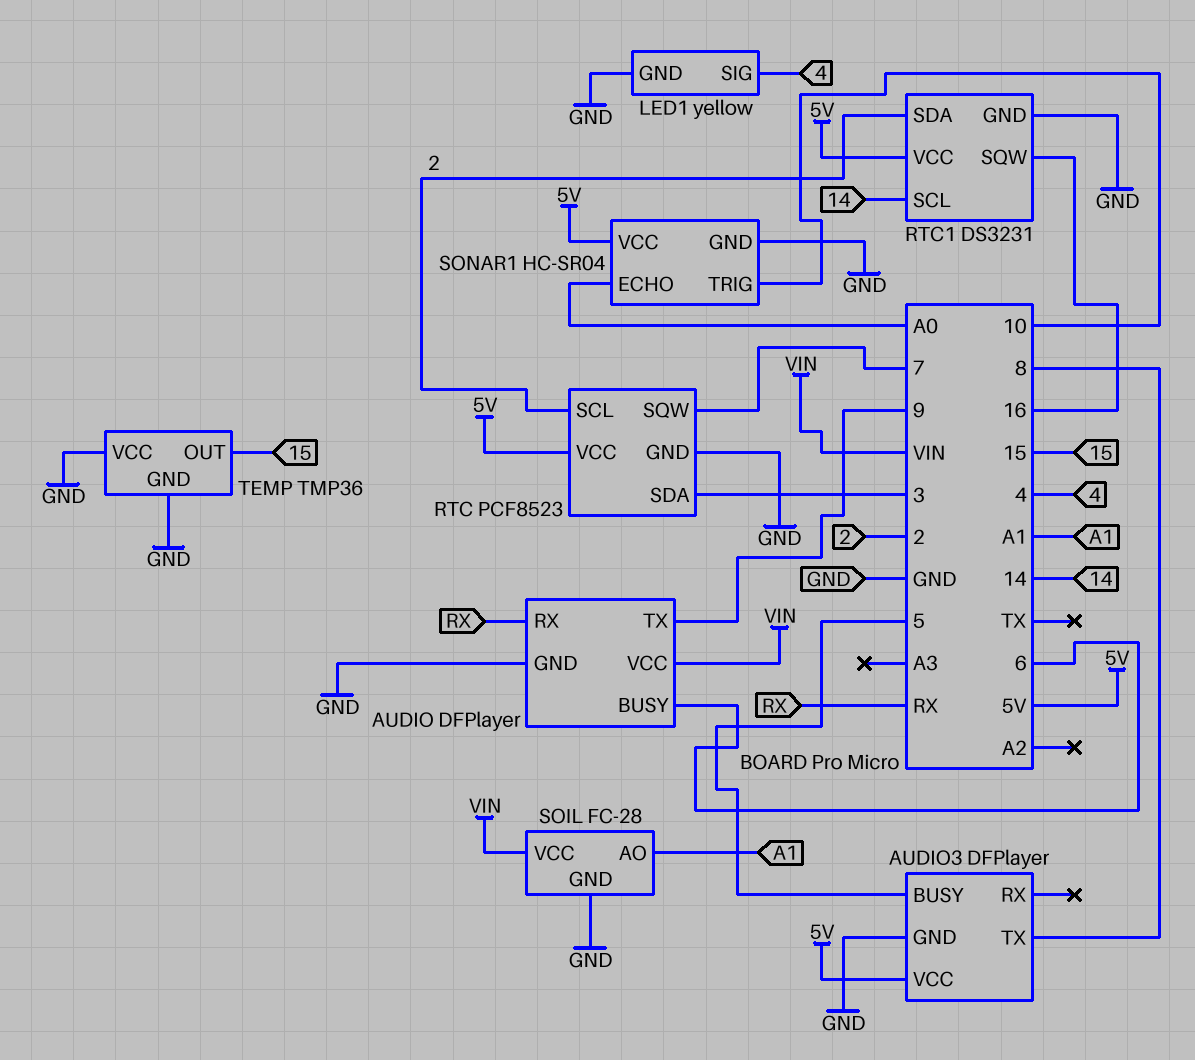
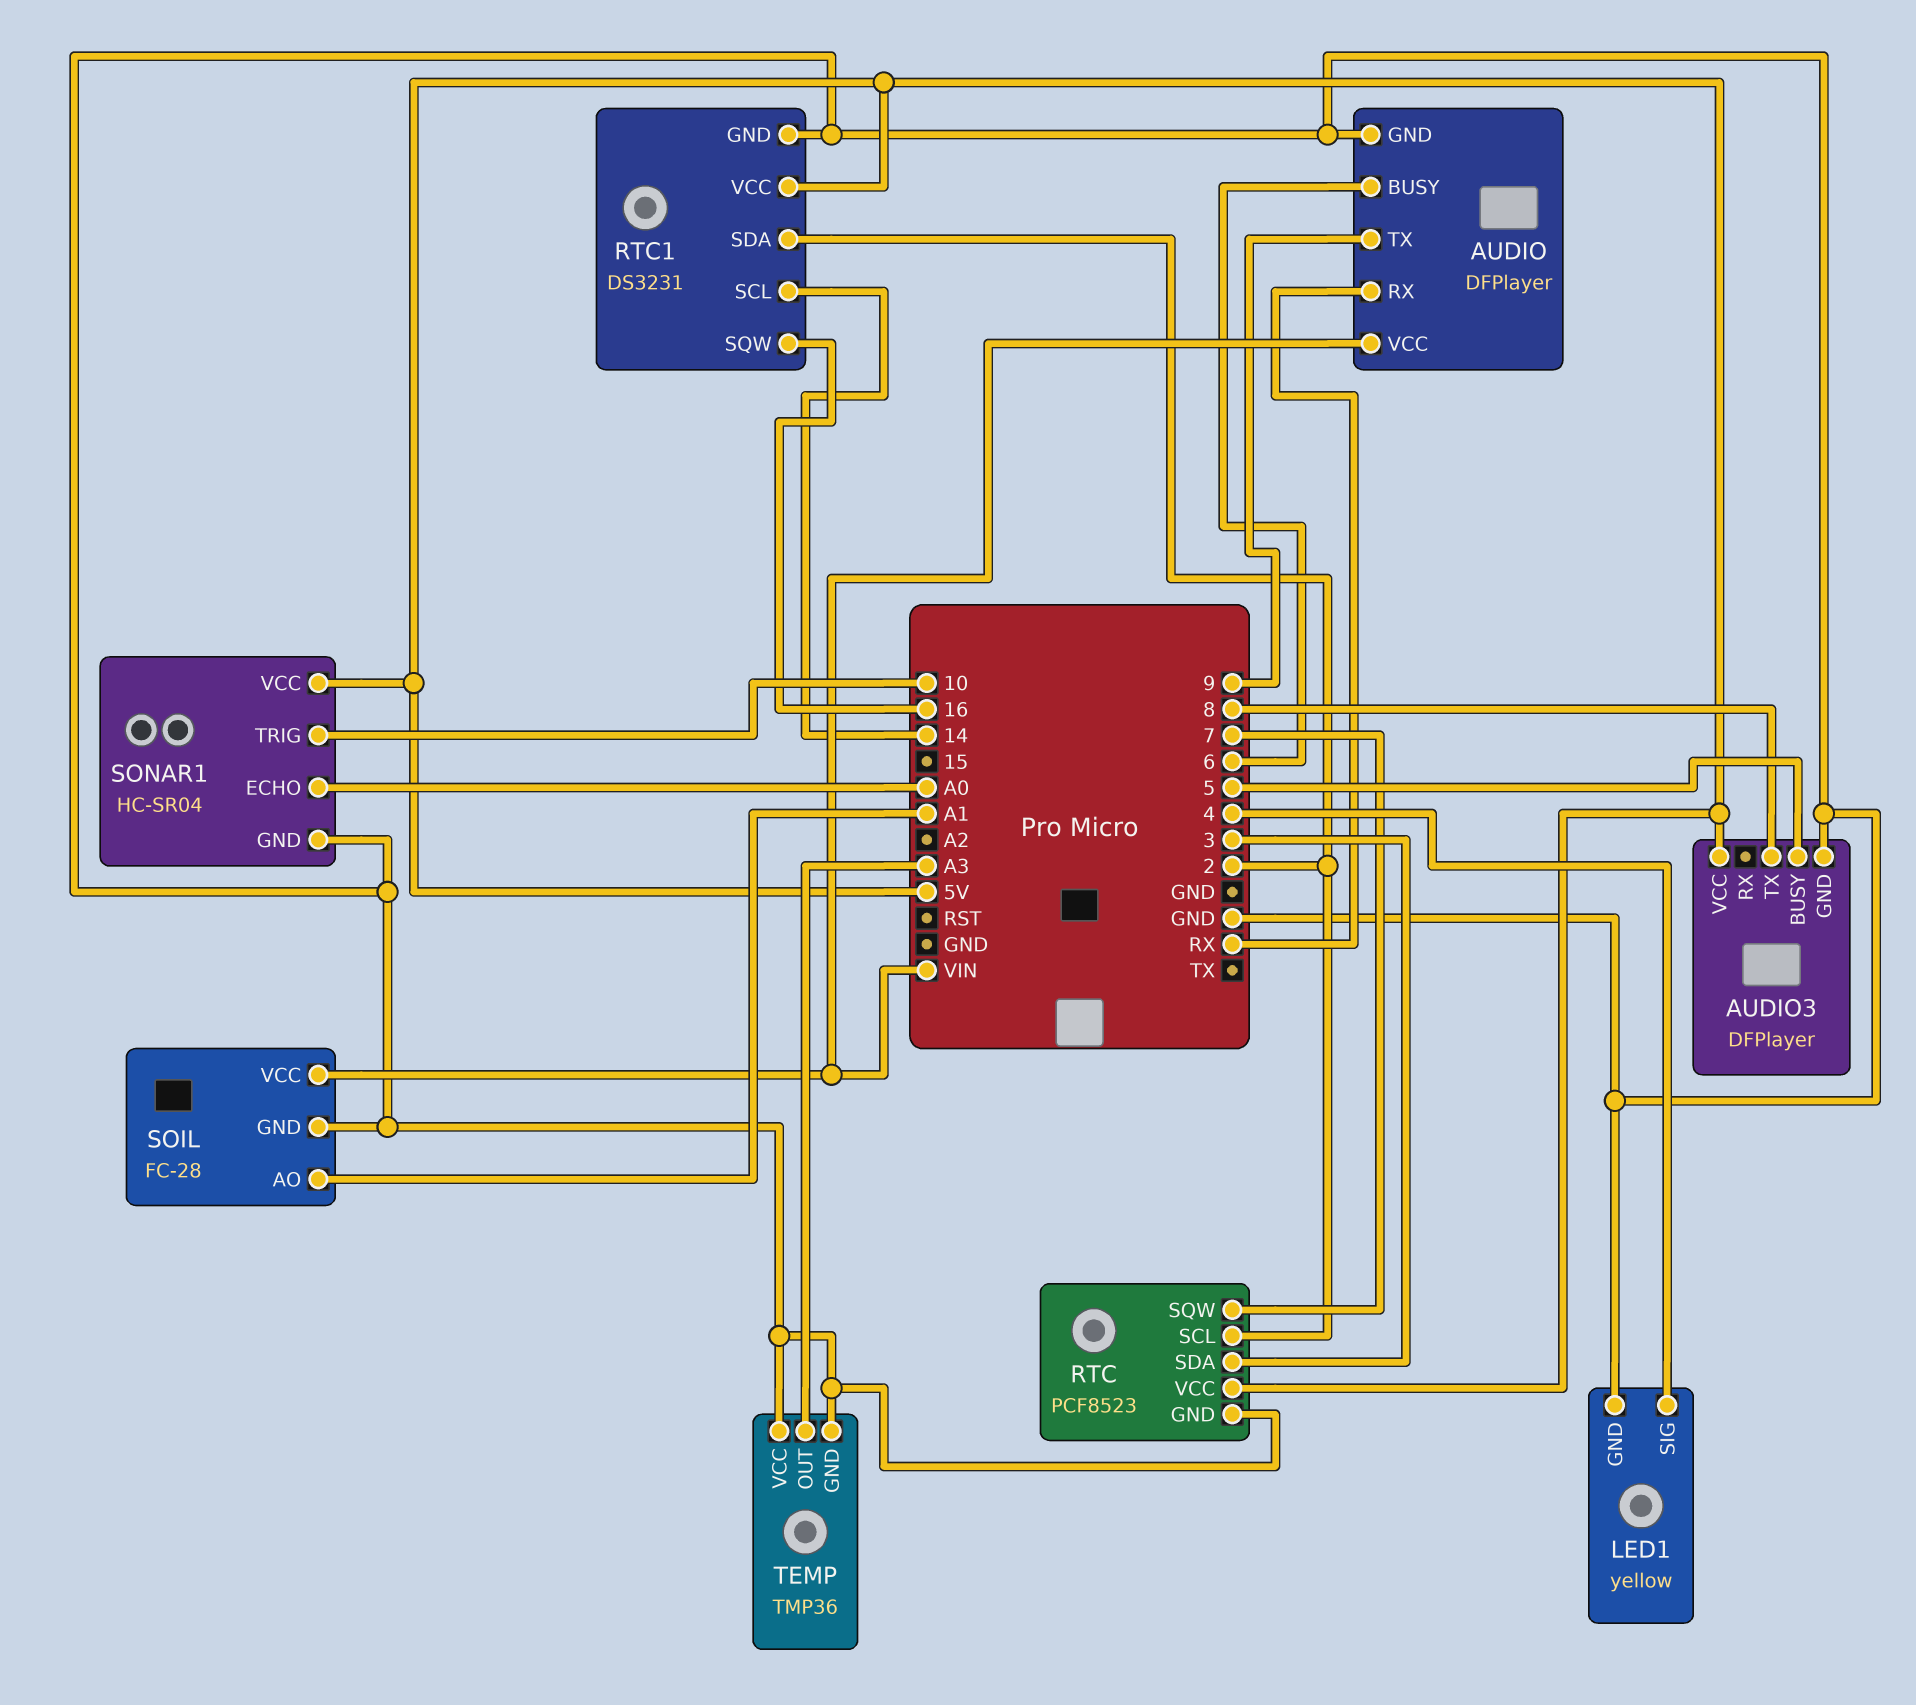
TEMP pin OUT: 15 -> A3

